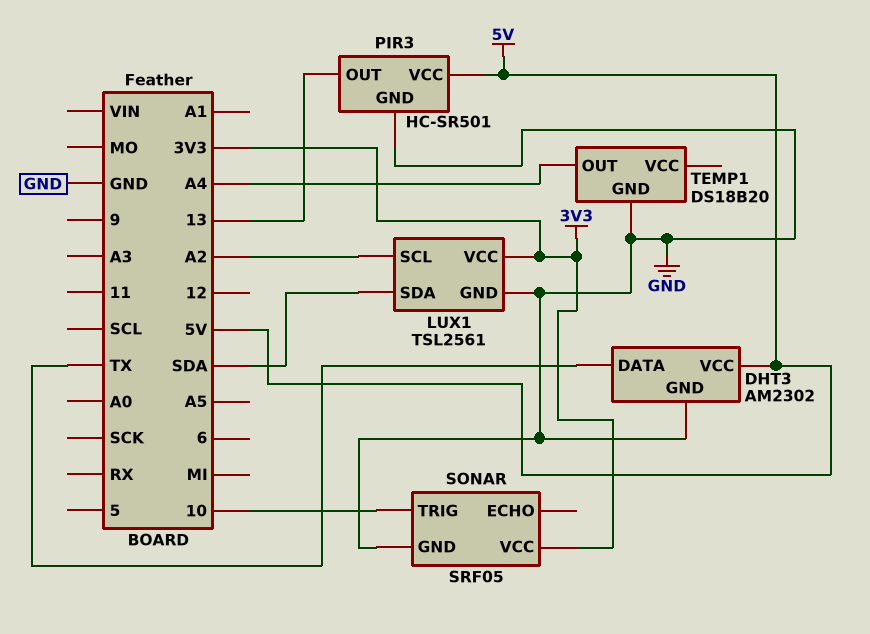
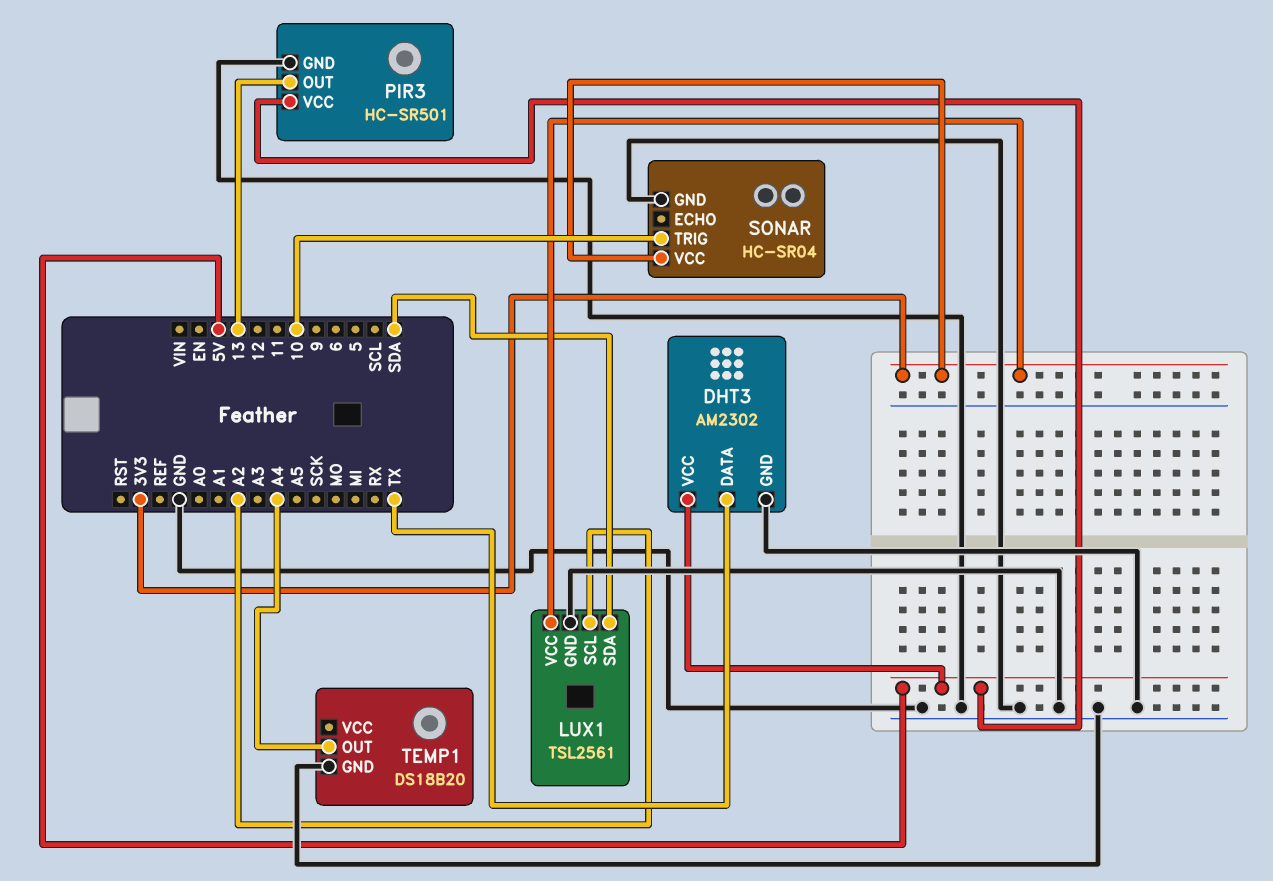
SONAR: SRF05 -> HC-SR04

